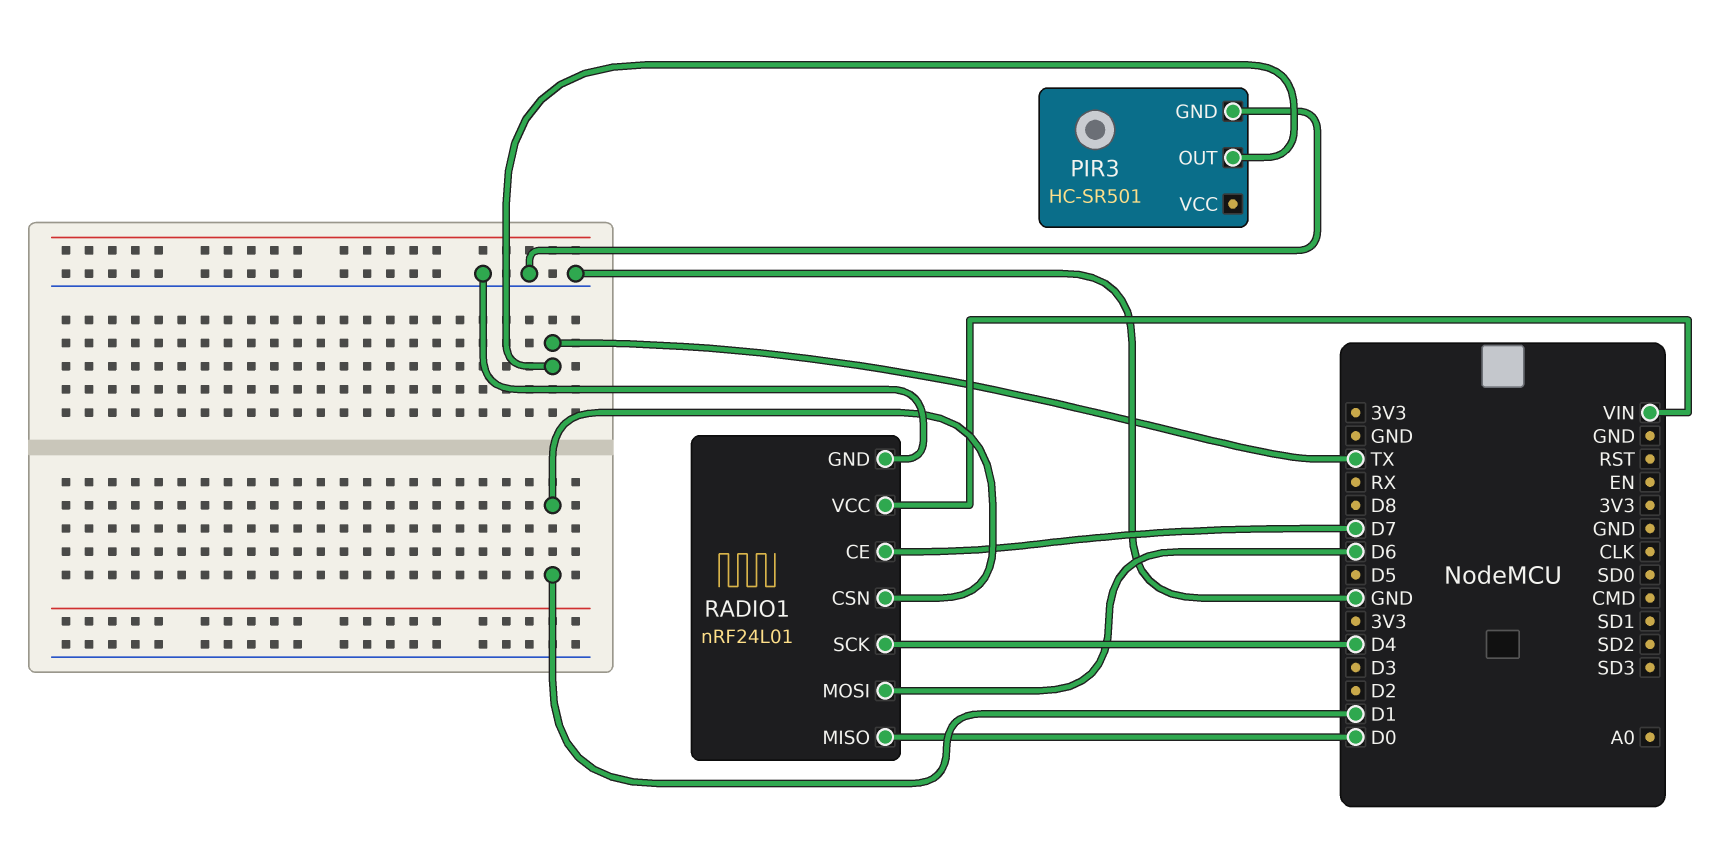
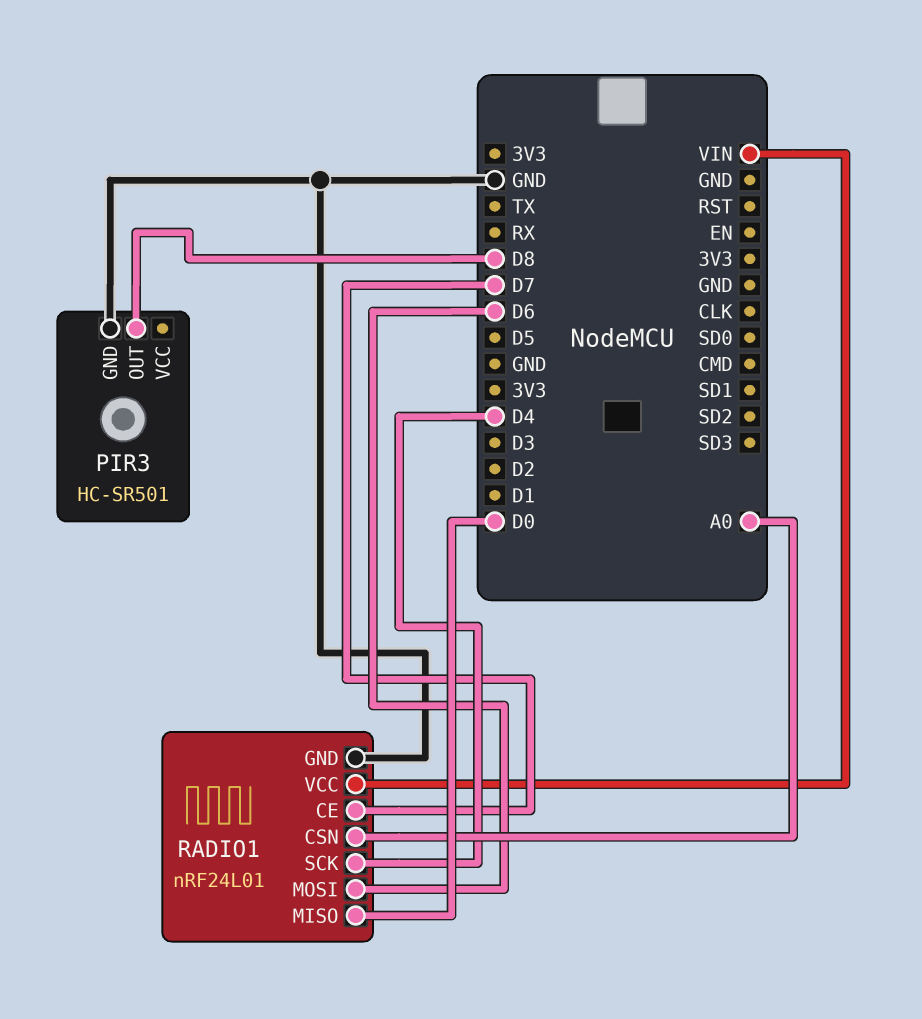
PIR3 pin OUT: TX -> D8
RADIO1 pin CSN: D1 -> A0

